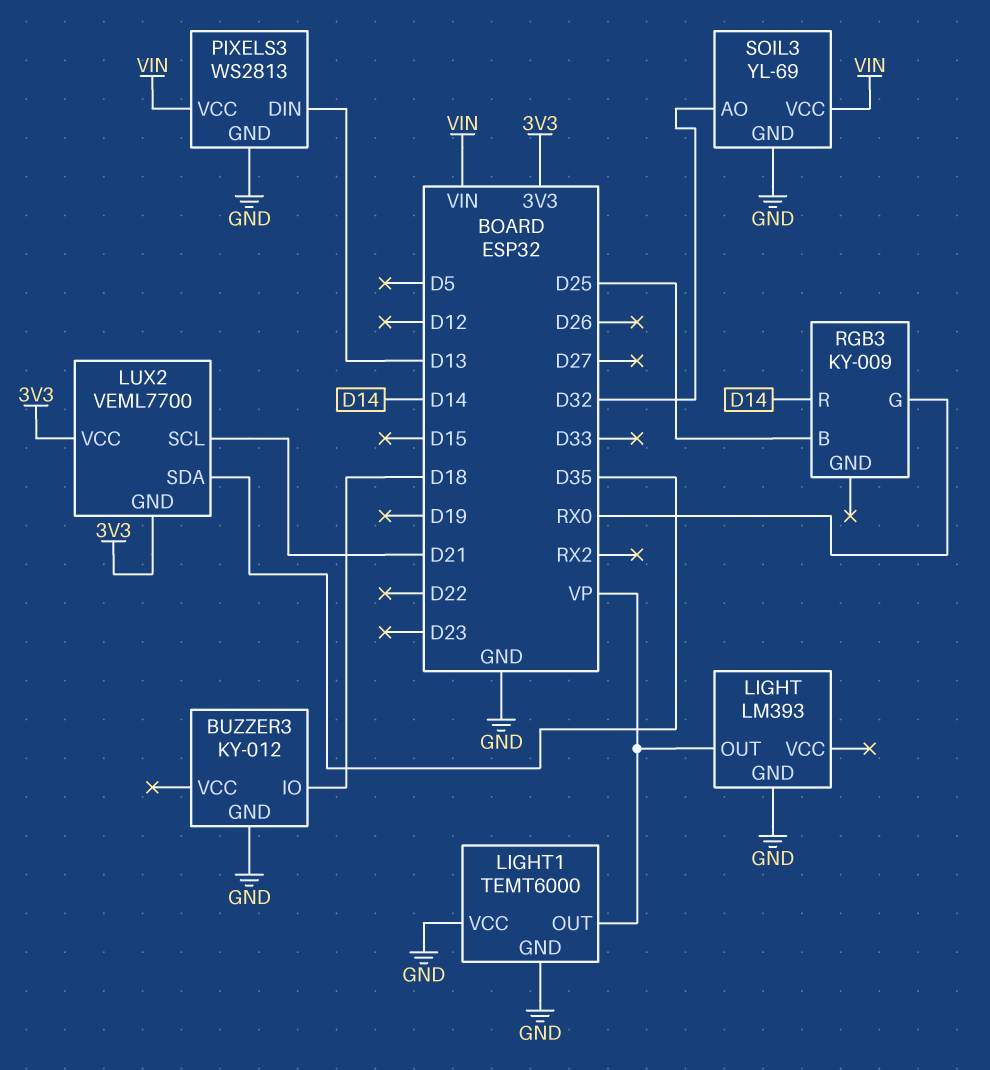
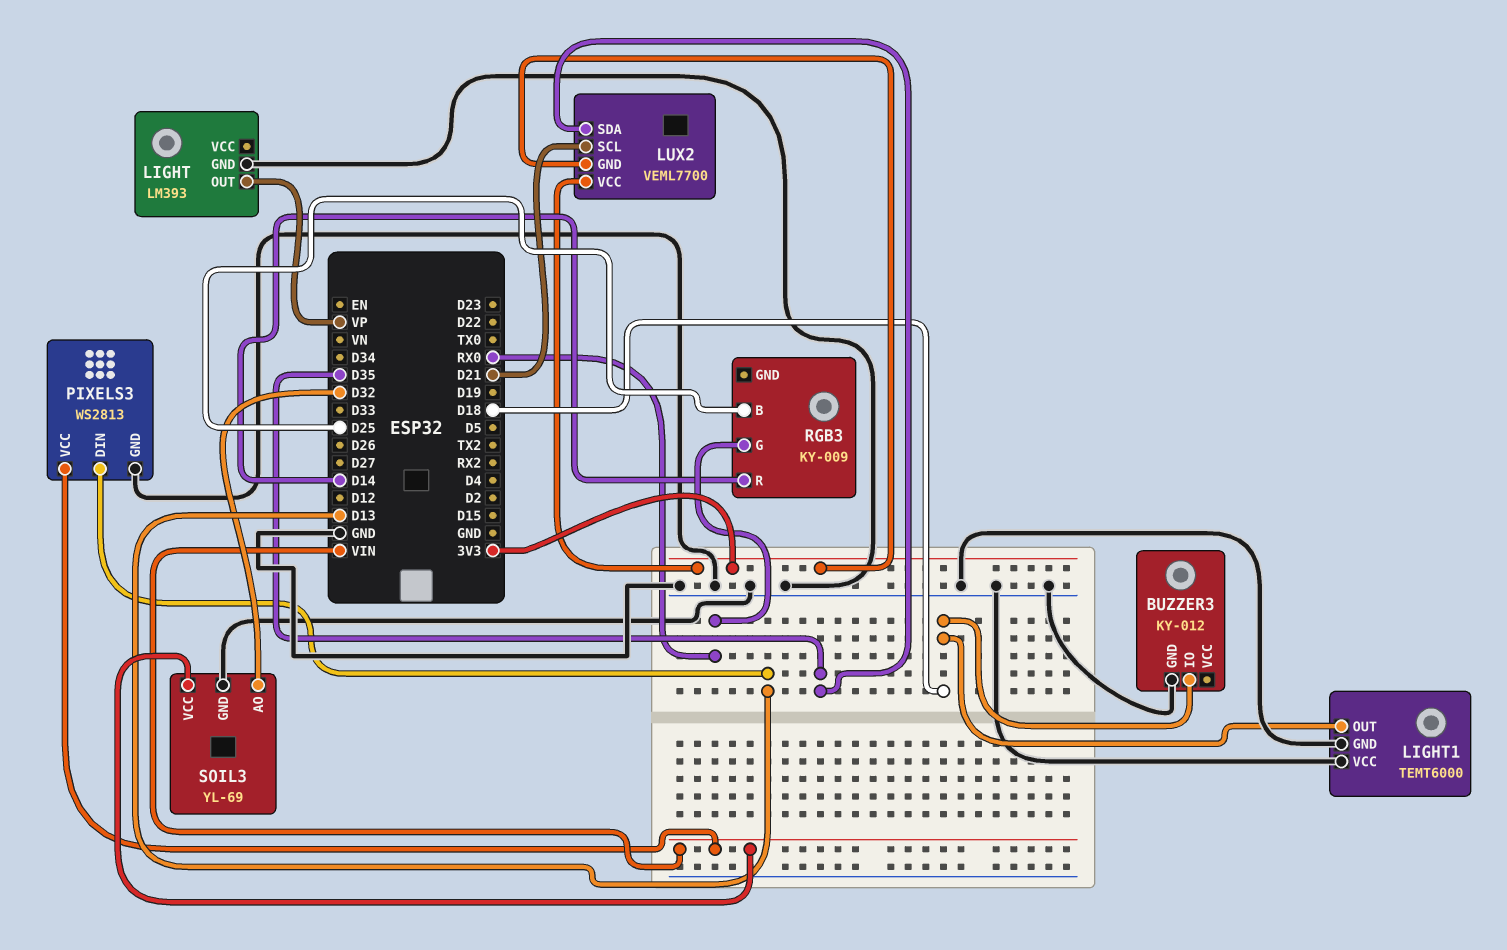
LIGHT1 pin OUT: VP -> D18

